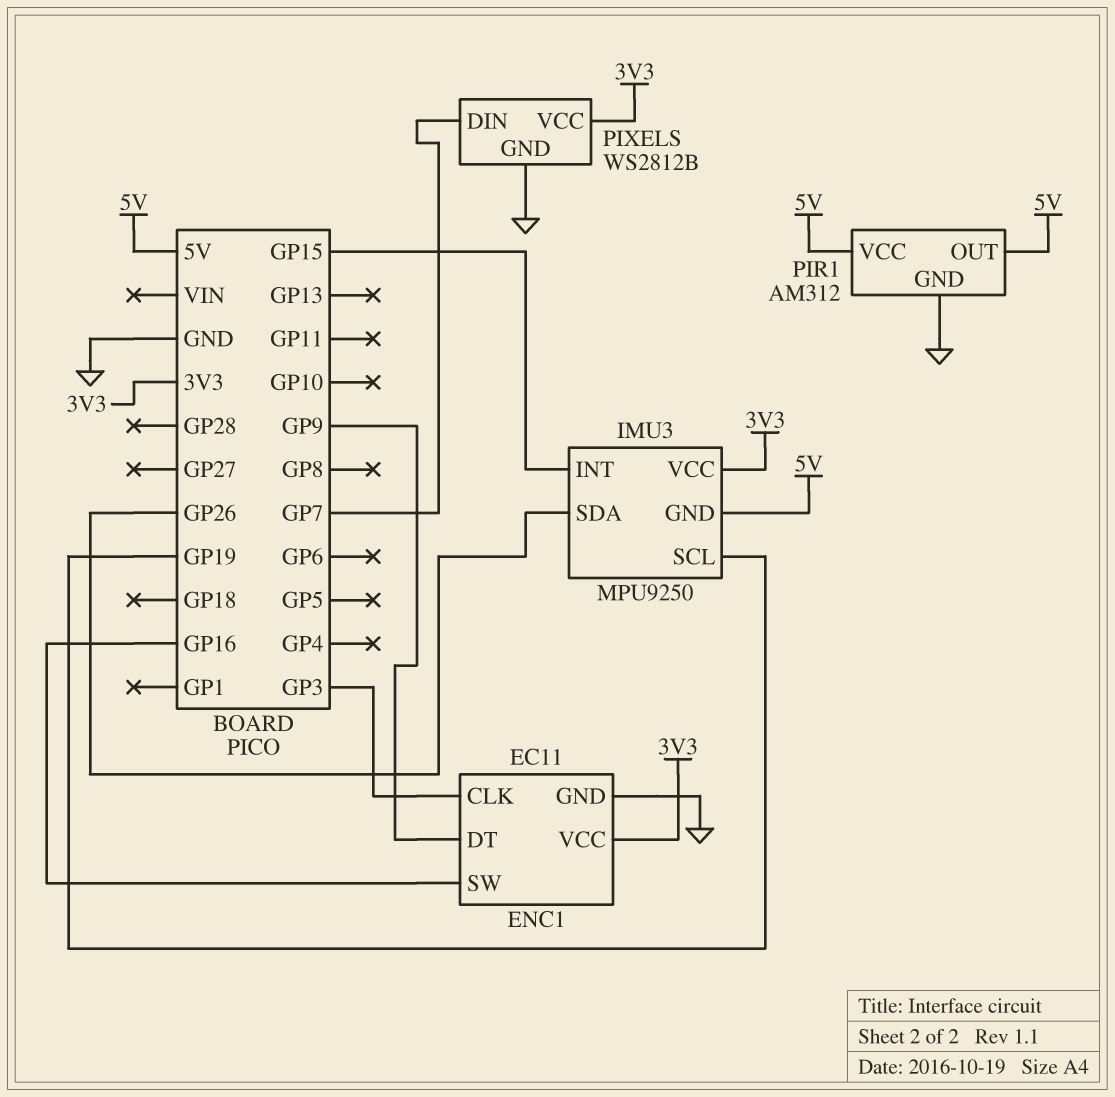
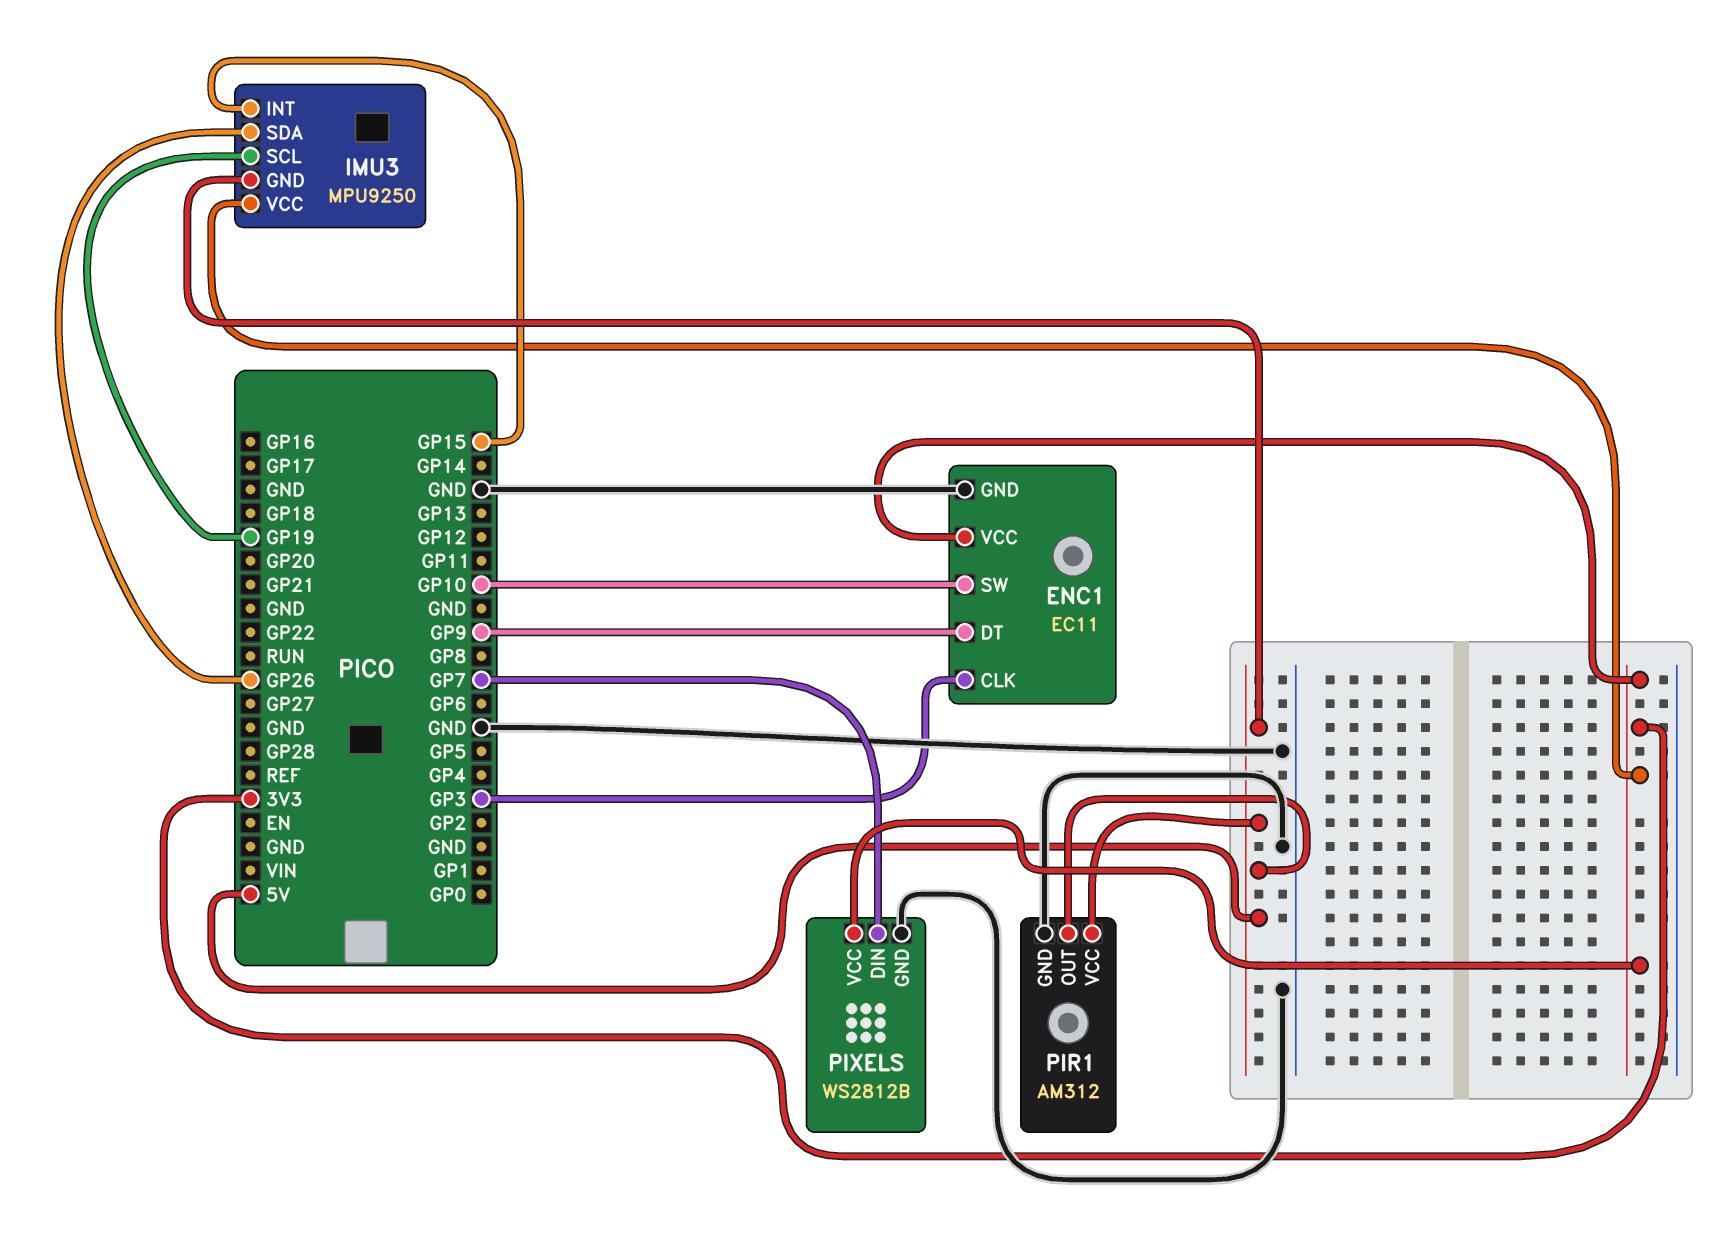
ENC1 pin SW: GP16 -> GP10

